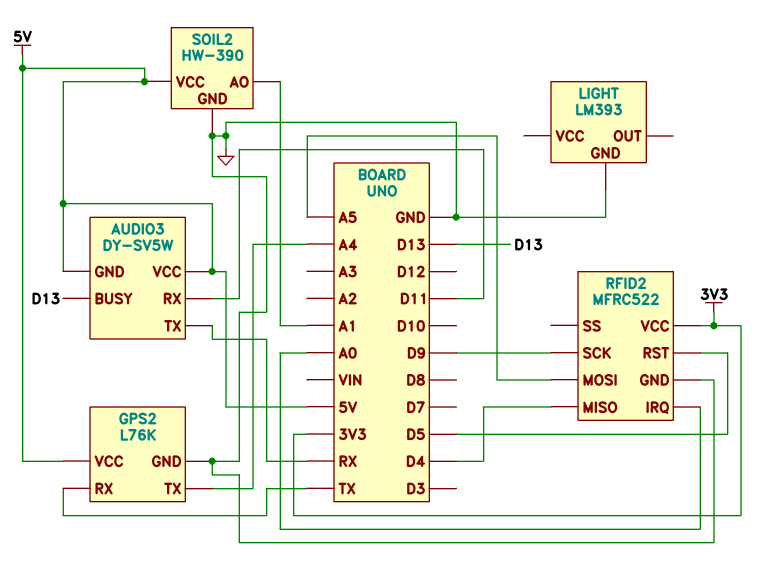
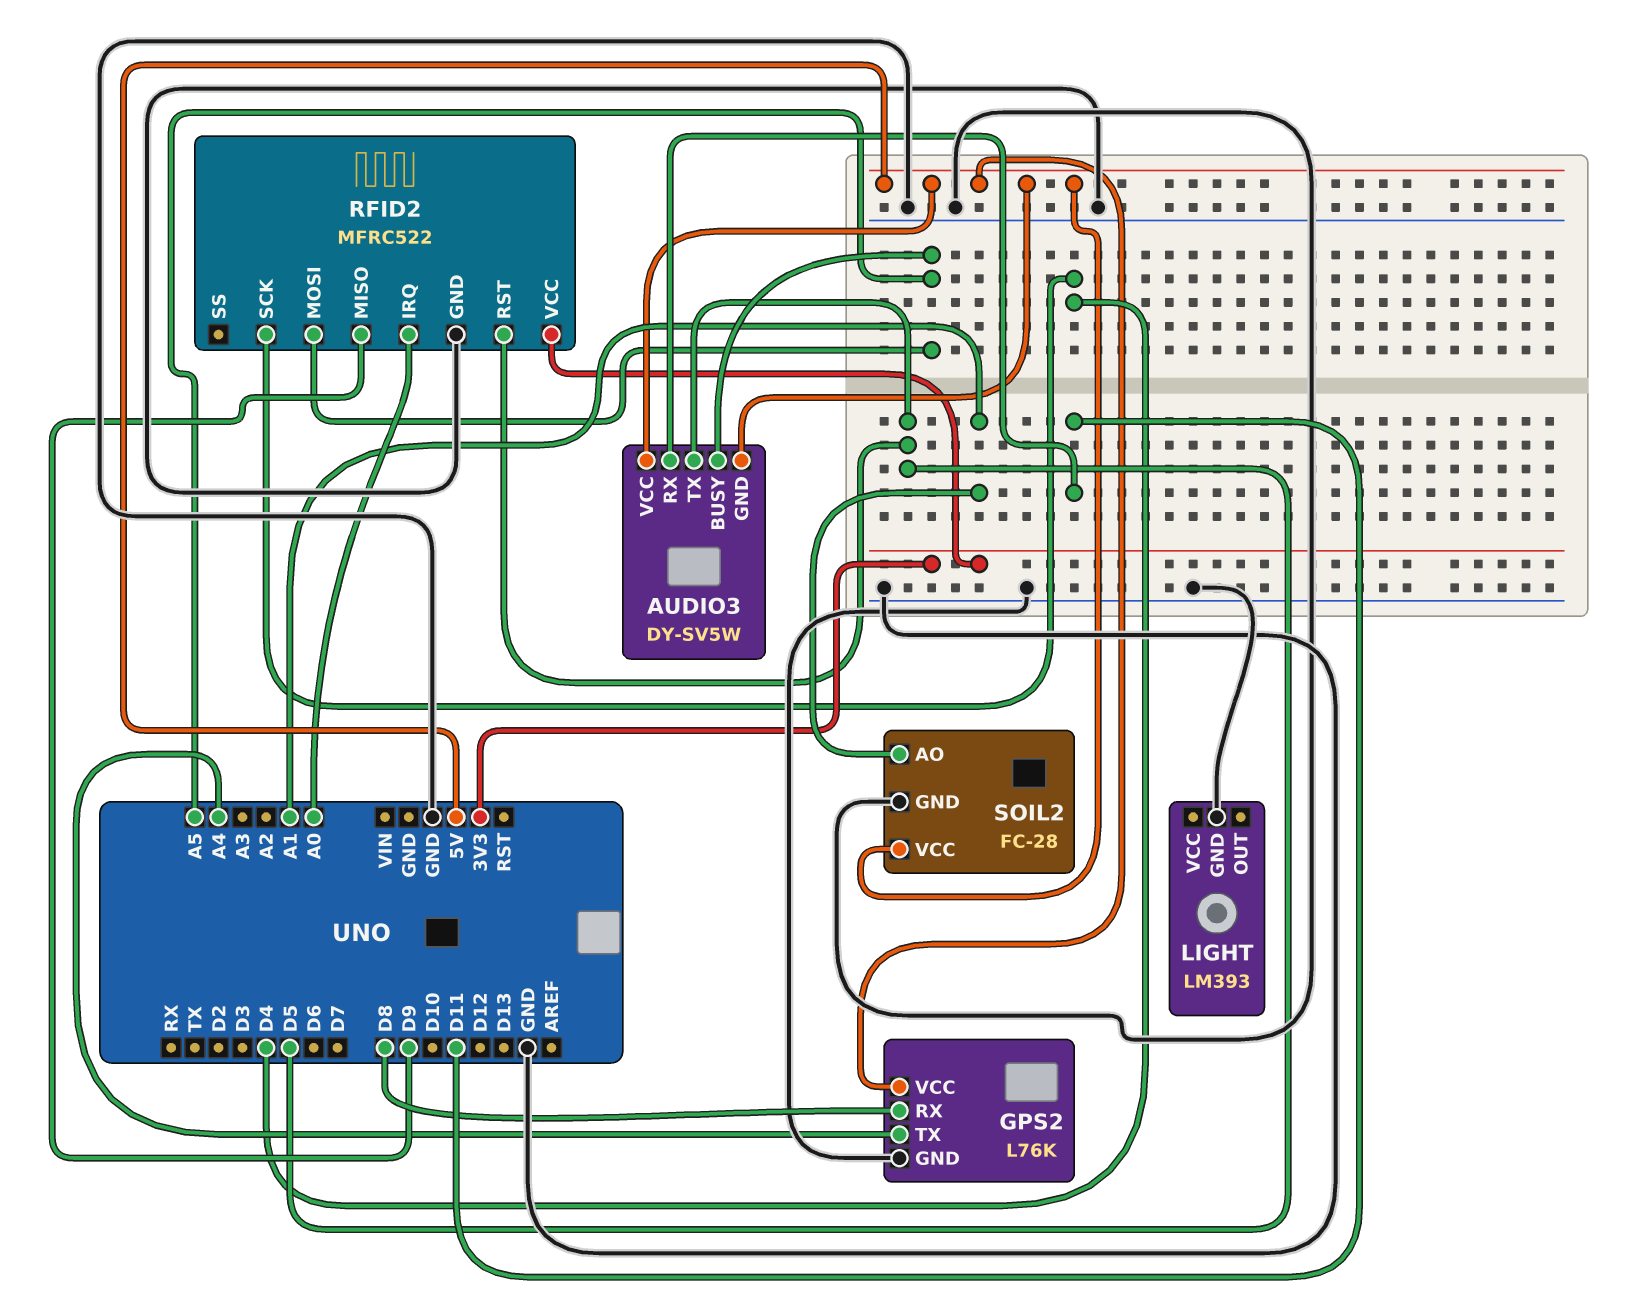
AUDIO3 pin BUSY: D13 -> A5
AUDIO3 pin TX: RX -> D5
GPS2 pin RX: TX -> D8
RFID2 pin MISO: D4 -> D9
RFID2 pin SCK: D9 -> D4
SOIL2: HW-390 -> FC-28

